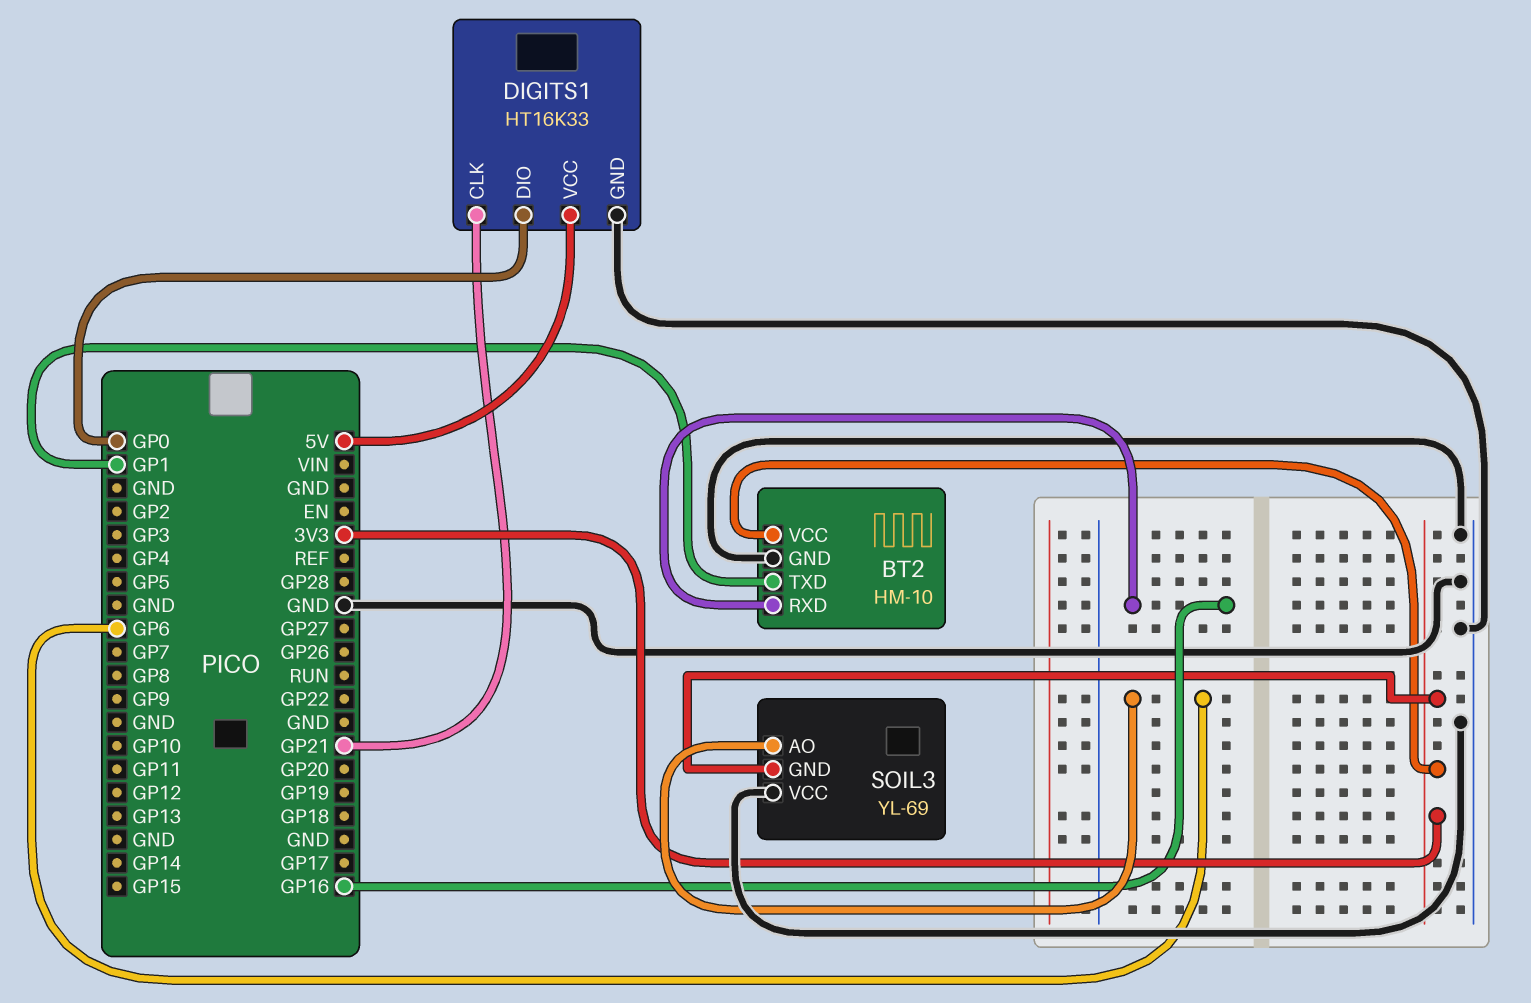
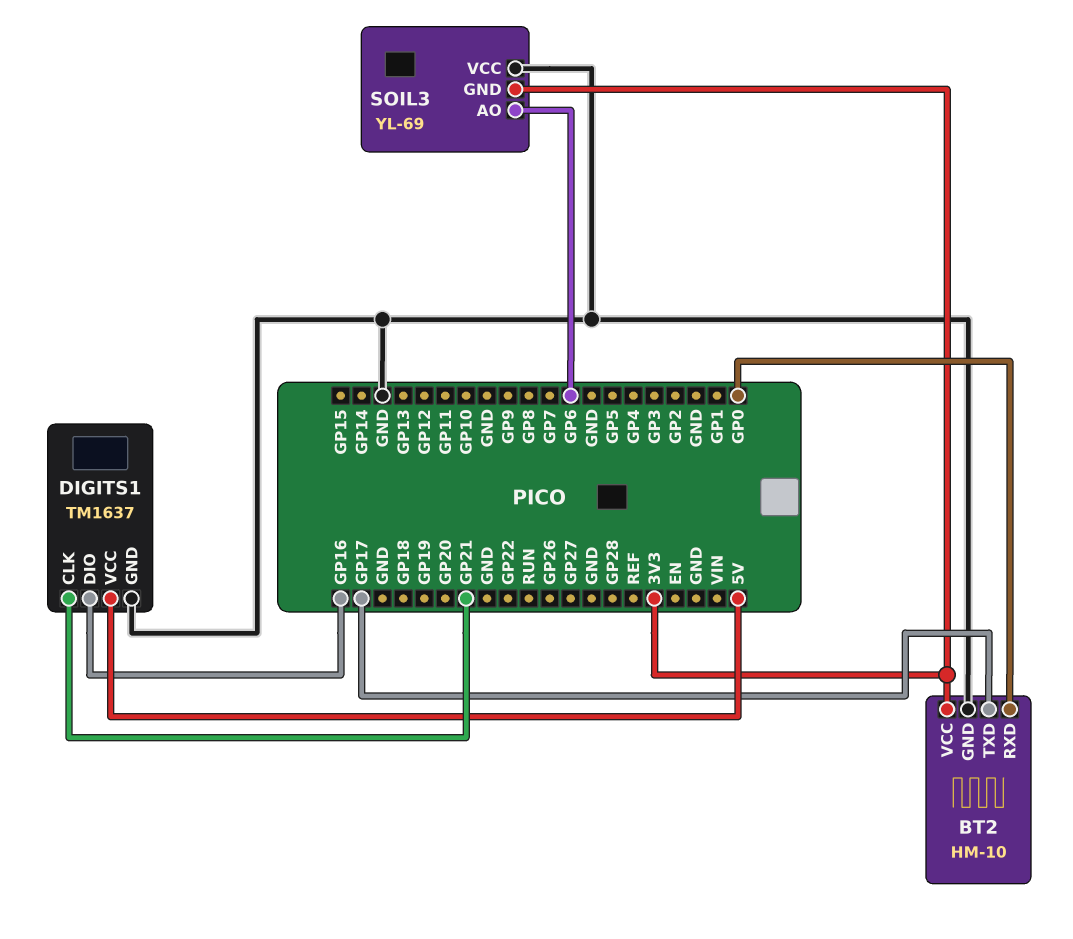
BT2 pin RXD: GP16 -> GP0
BT2 pin TXD: GP1 -> GP17
DIGITS1: HT16K33 -> TM1637
DIGITS1 pin DIO: GP0 -> GP16

